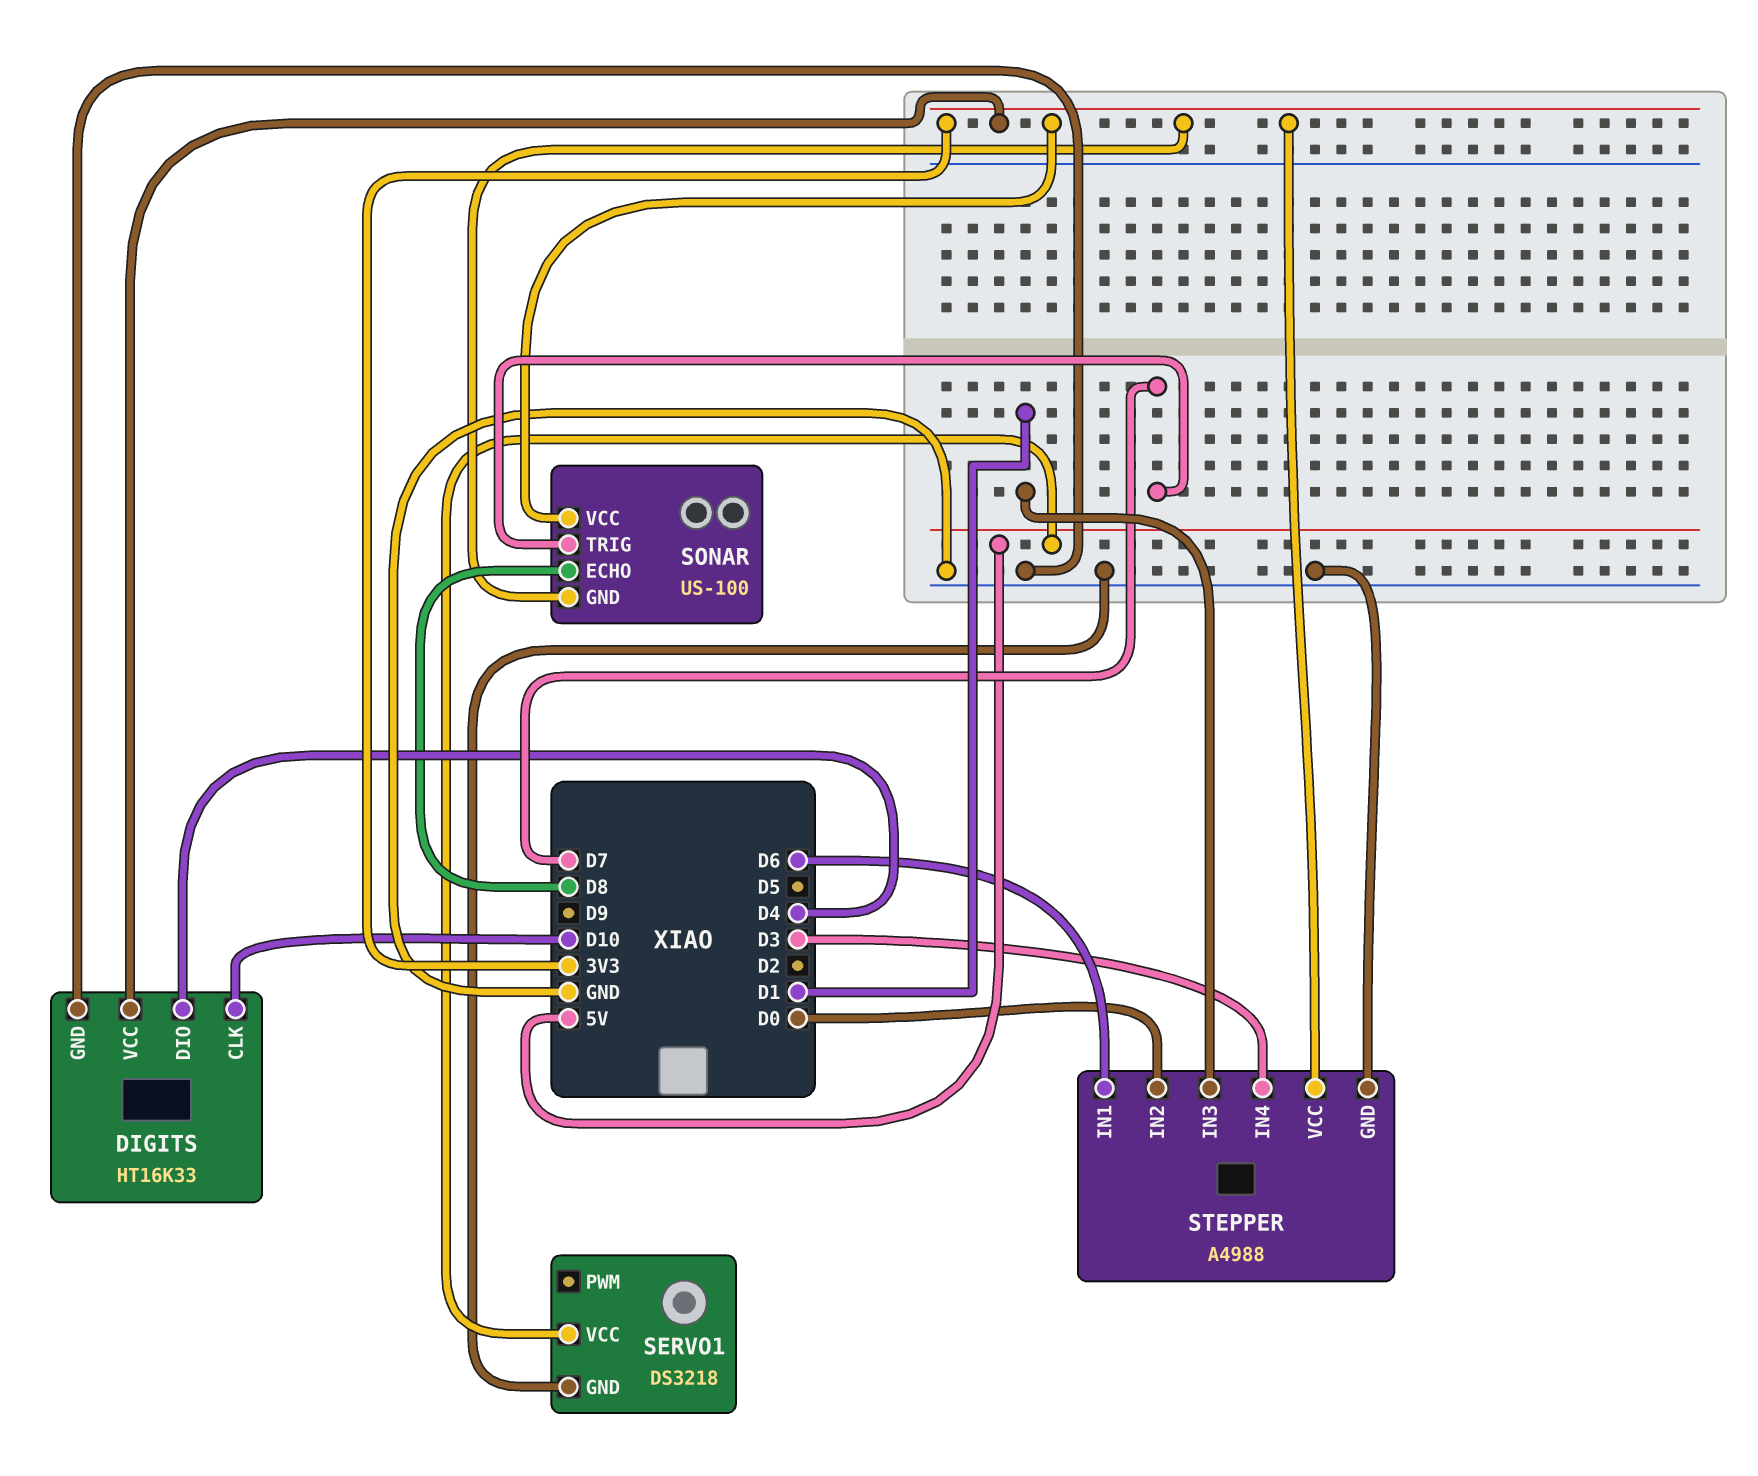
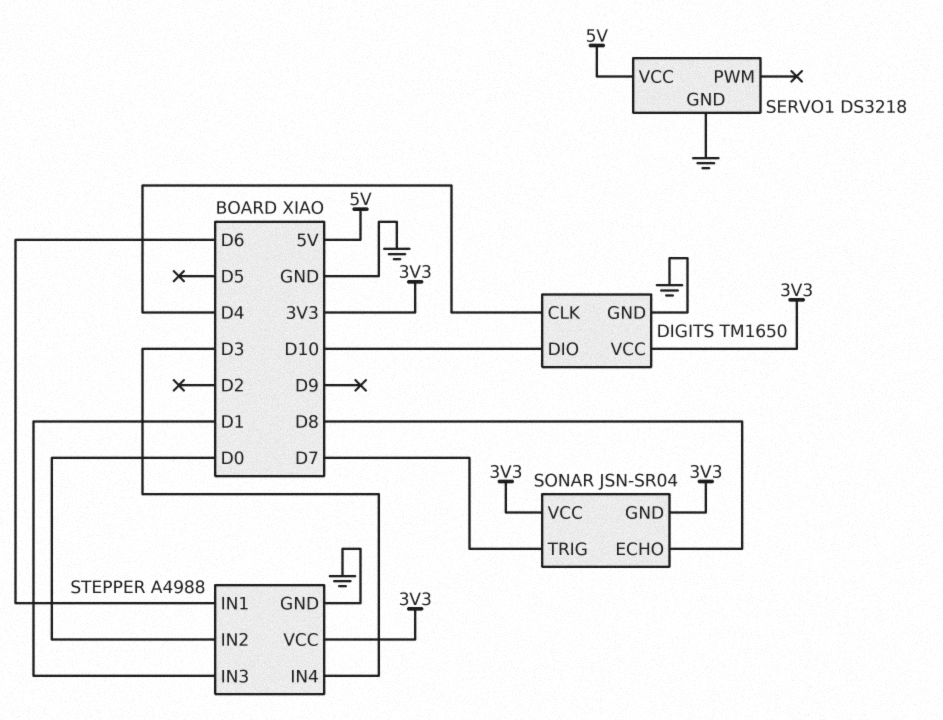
DIGITS: HT16K33 -> TM1650
DIGITS pin CLK: D10 -> D4
DIGITS pin DIO: D4 -> D10
SONAR: US-100 -> JSN-SR04

